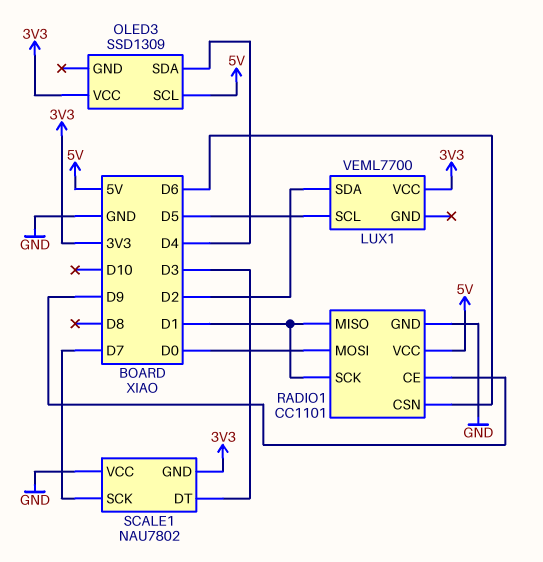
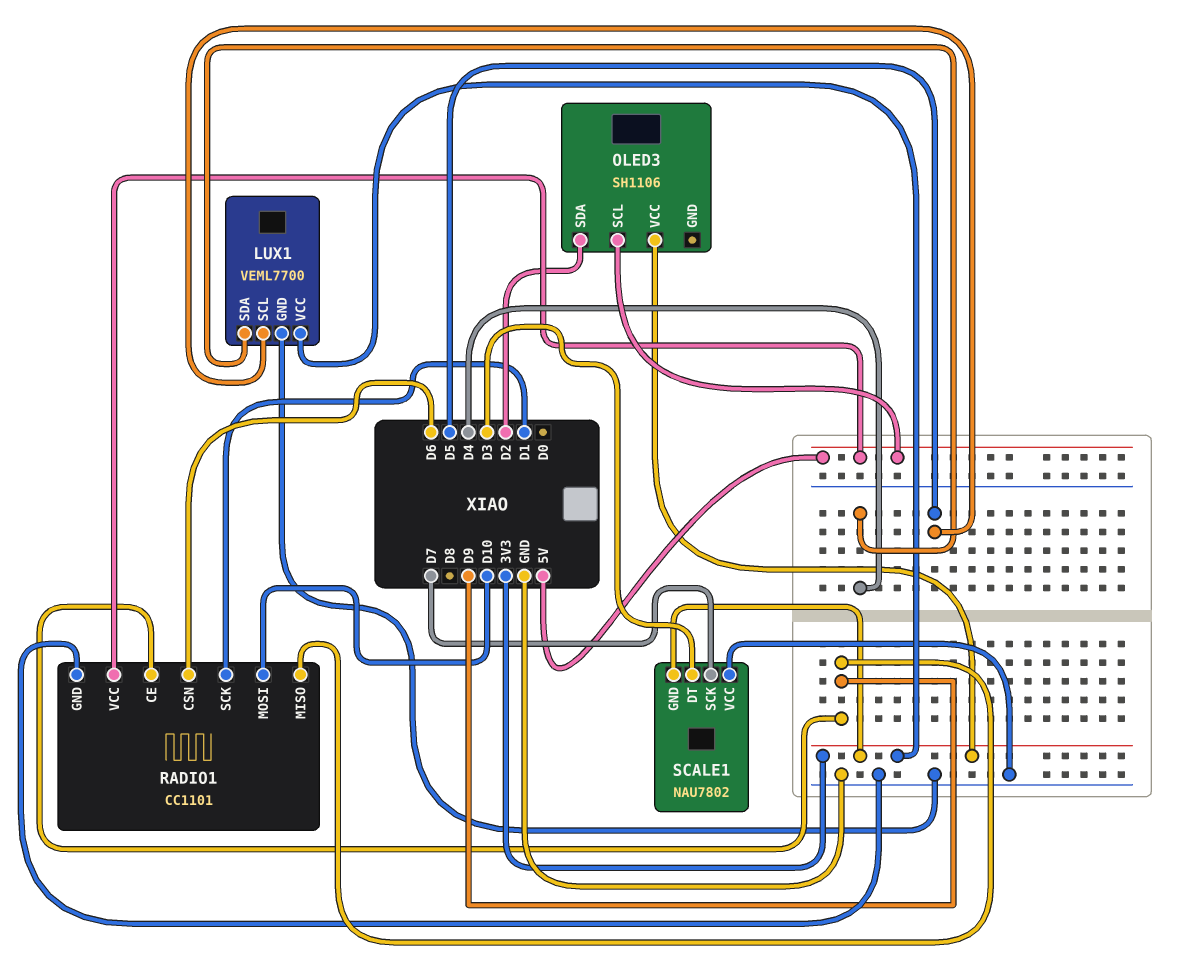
LUX1 pin GND: none -> GND
LUX1 pin SDA: D2 -> D4
OLED3: SSD1309 -> SH1106
OLED3 pin SDA: D4 -> D2
RADIO1 pin MISO: D1 -> D9
RADIO1 pin MOSI: D0 -> D10

